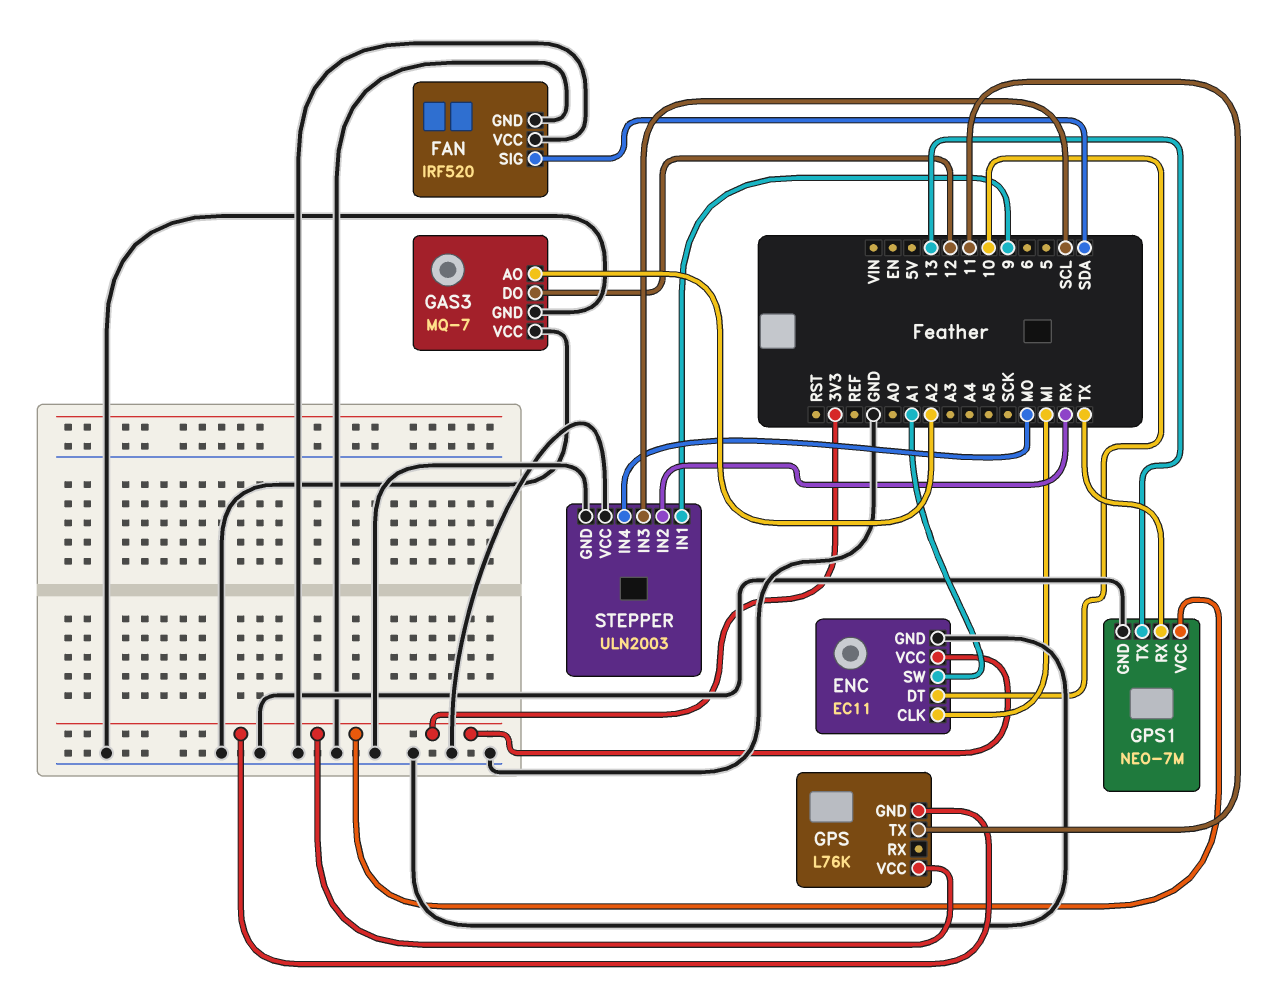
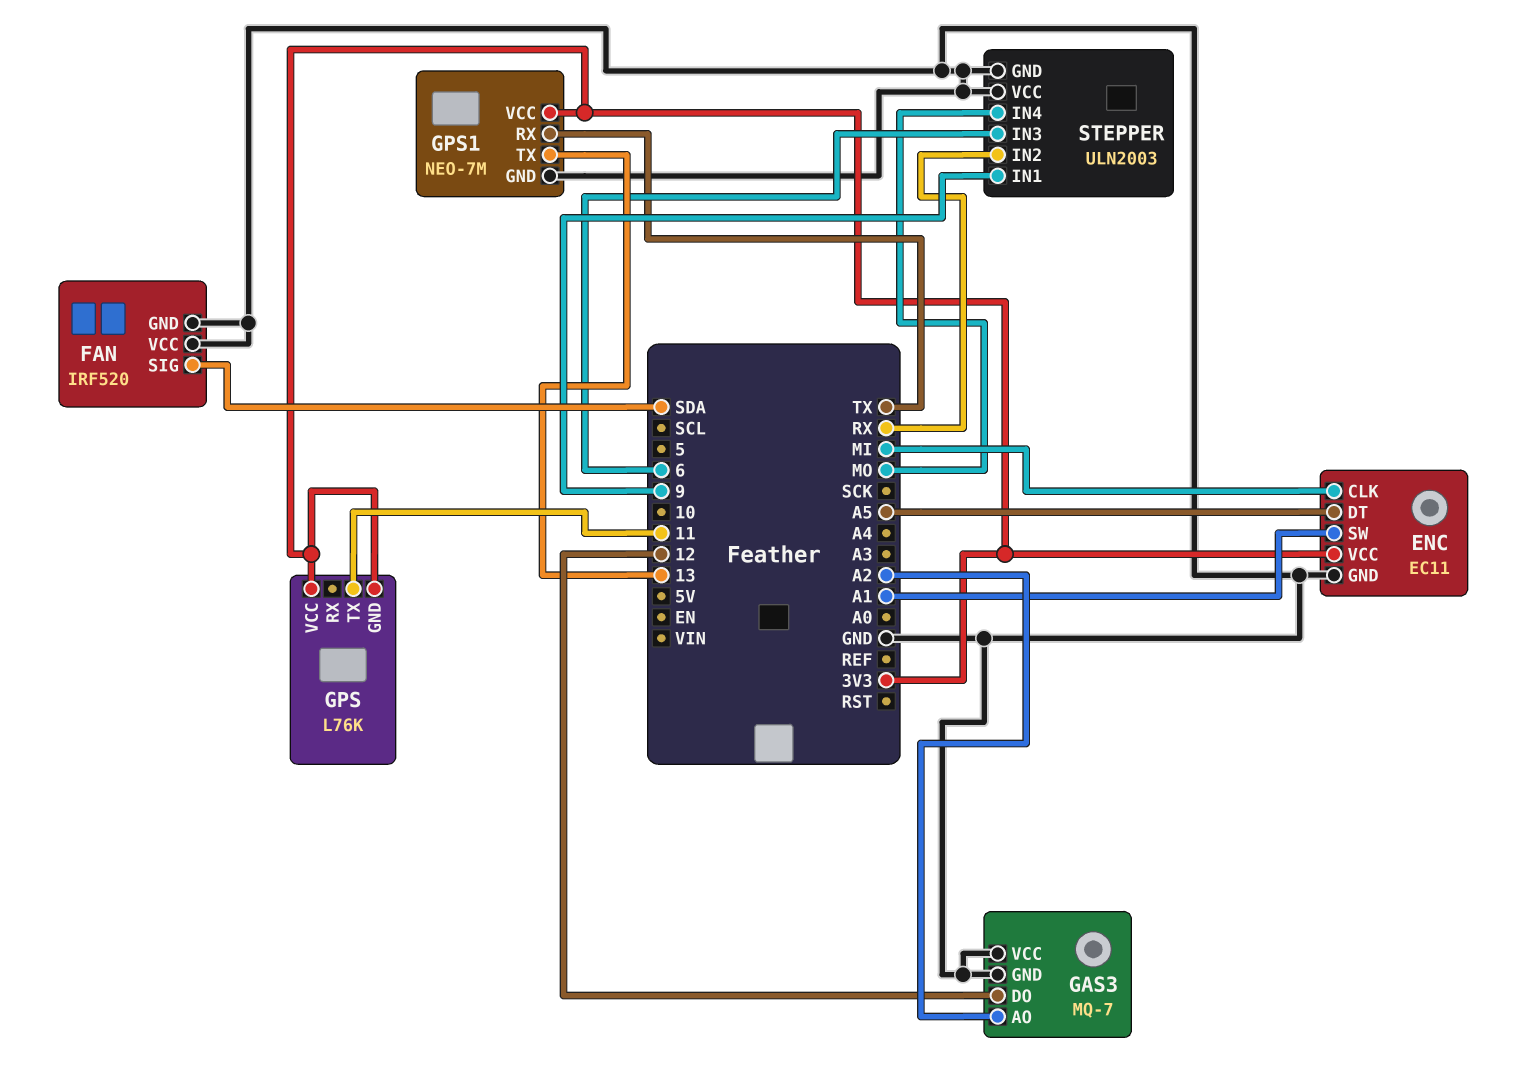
ENC pin DT: 10 -> A5
STEPPER pin IN3: SCL -> 6

